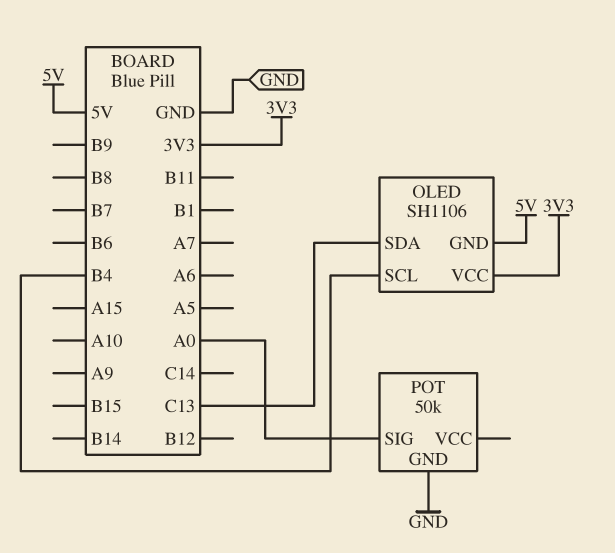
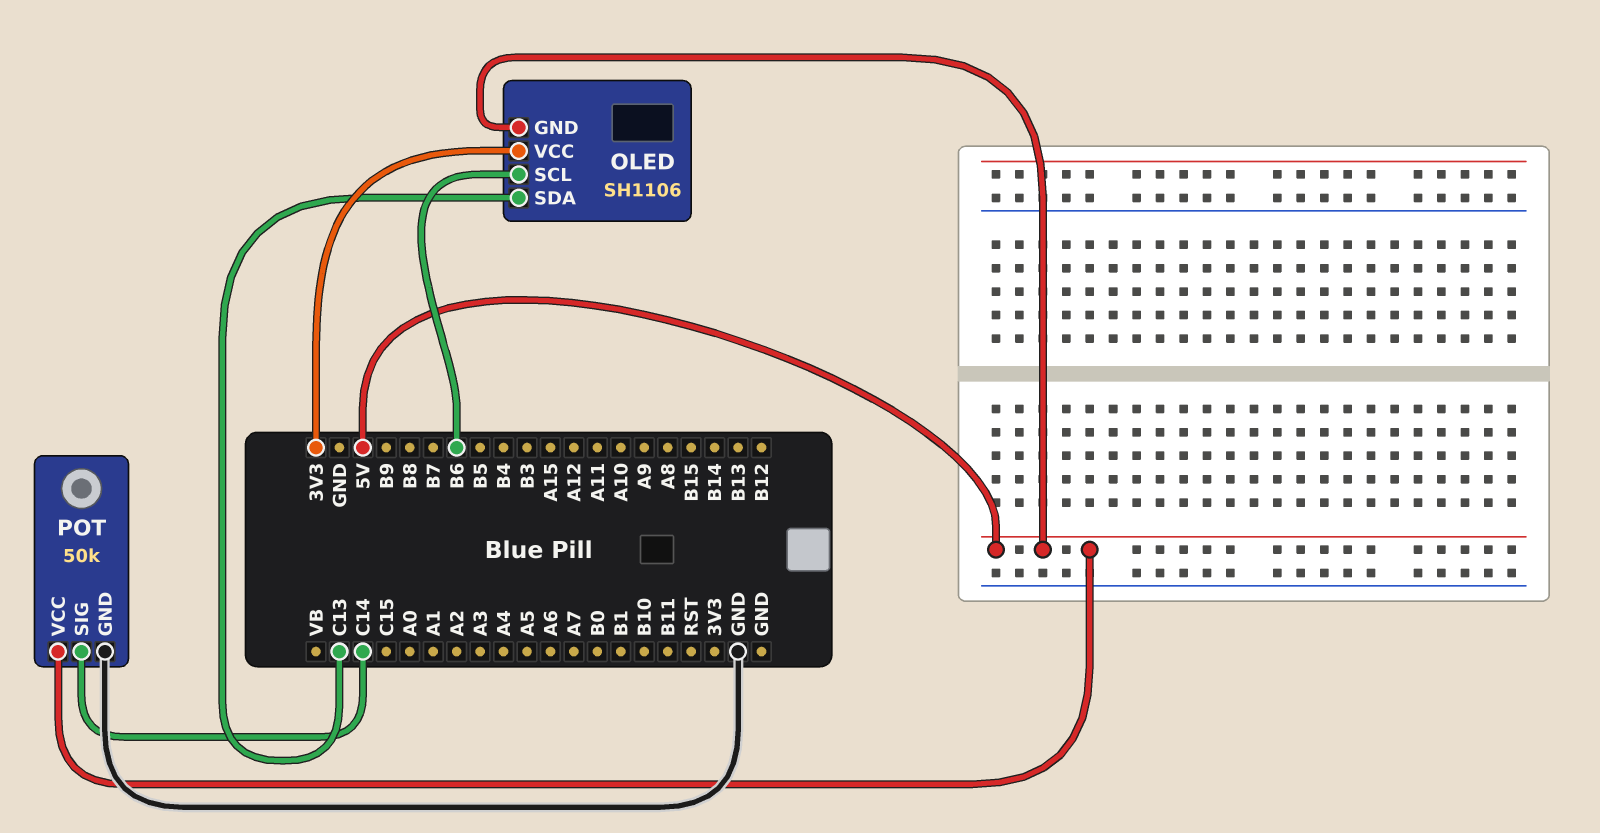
OLED pin SCL: B4 -> B6
POT pin SIG: A0 -> C14
POT pin VCC: none -> 5V

